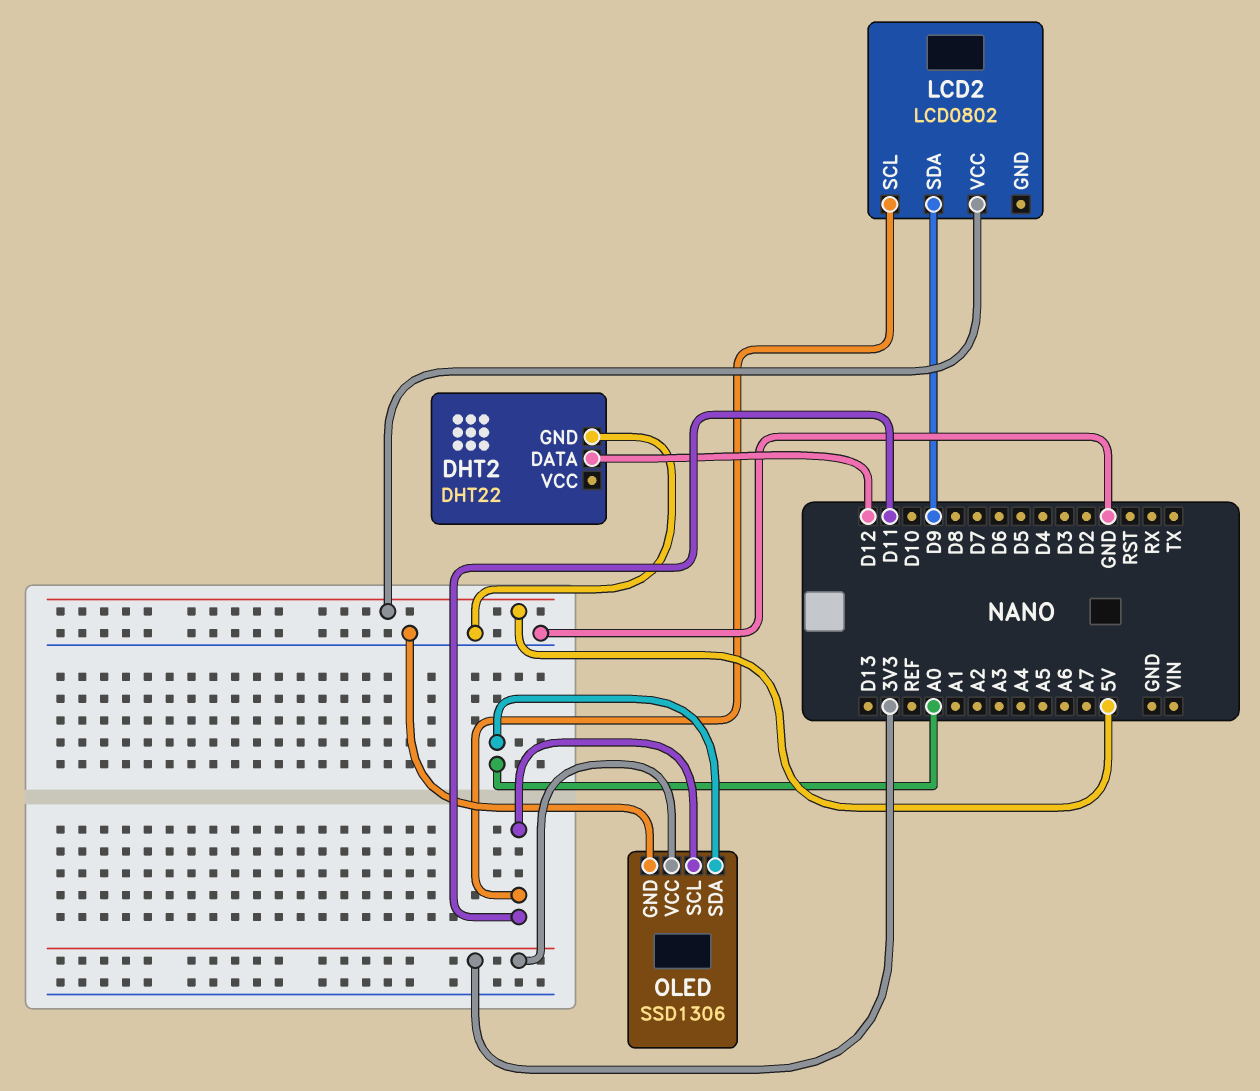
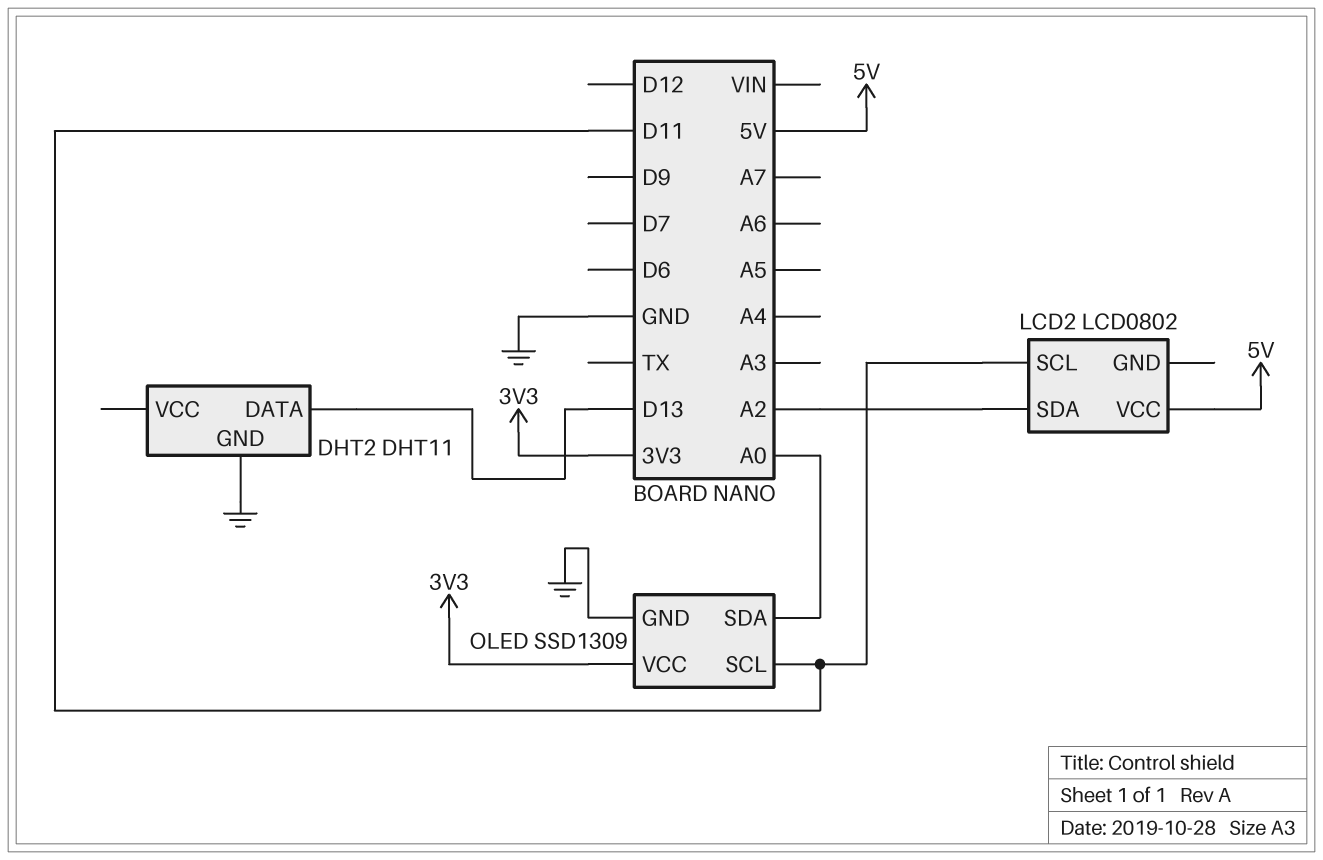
DHT2: DHT22 -> DHT11
DHT2 pin DATA: D12 -> D13
LCD2 pin SDA: D9 -> A2
OLED: SSD1306 -> SSD1309

